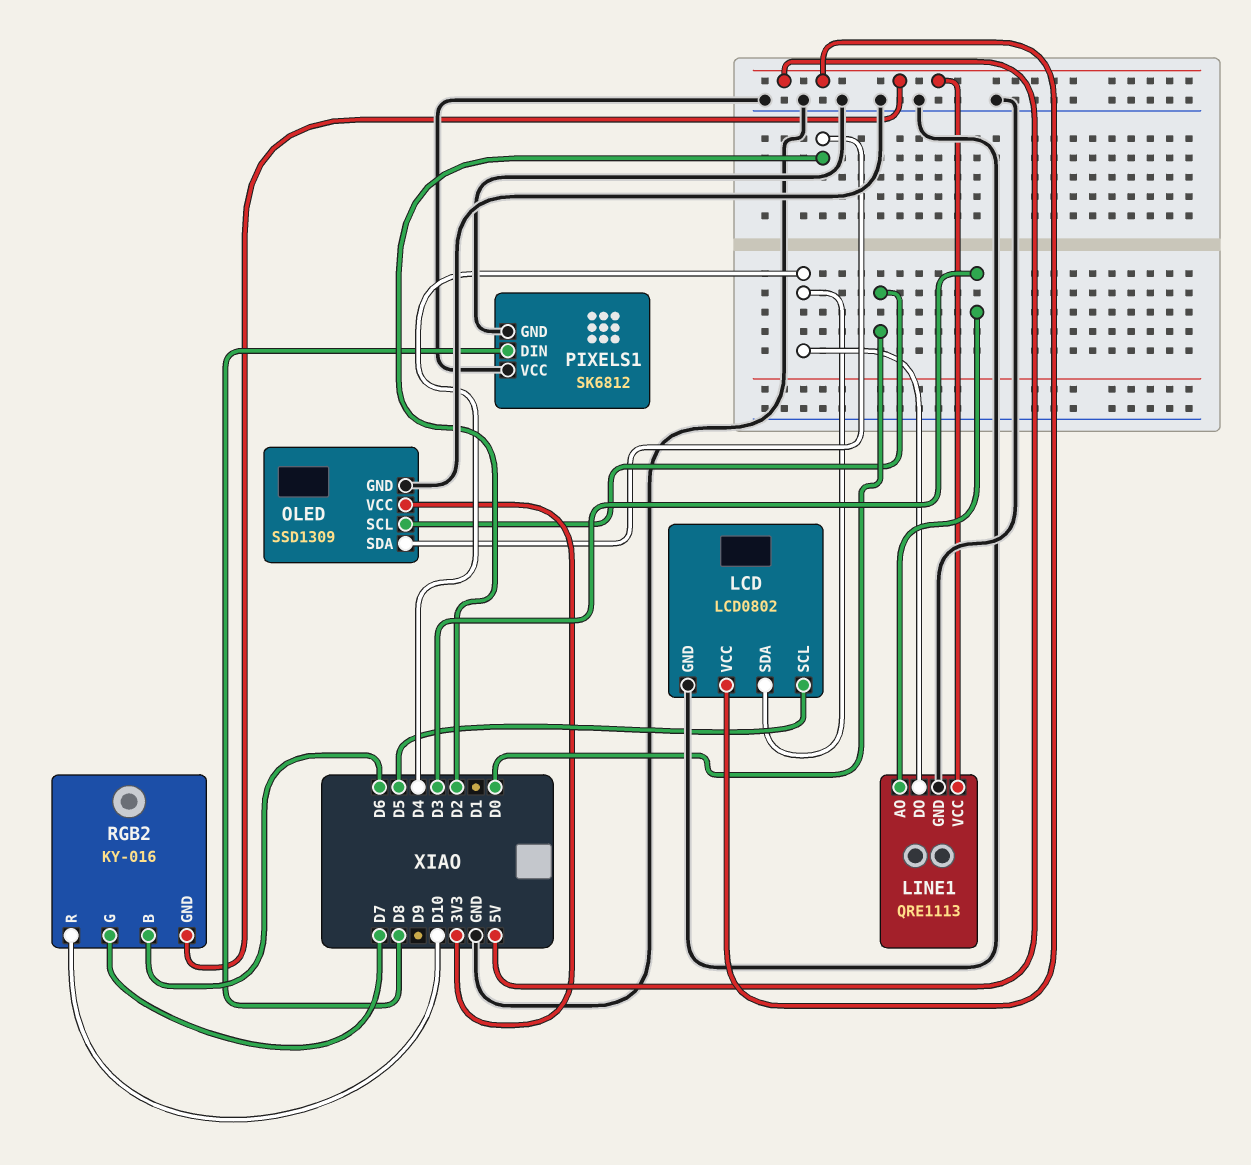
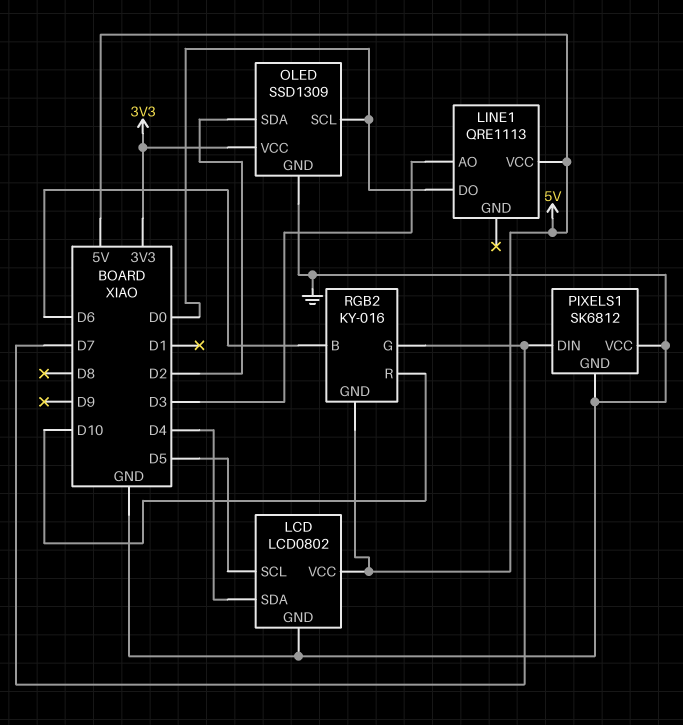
LINE1 pin DO: D4 -> D0
LINE1 pin GND: GND -> none
PIXELS1 pin DIN: D8 -> D7

